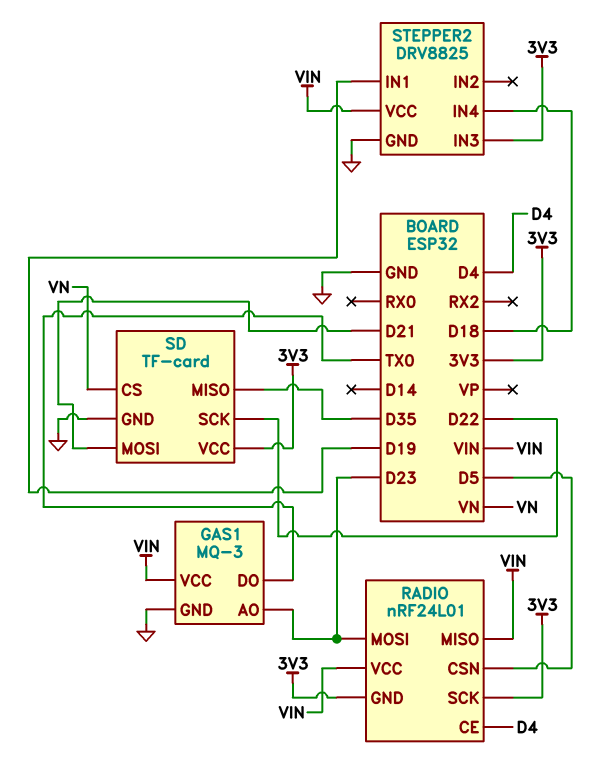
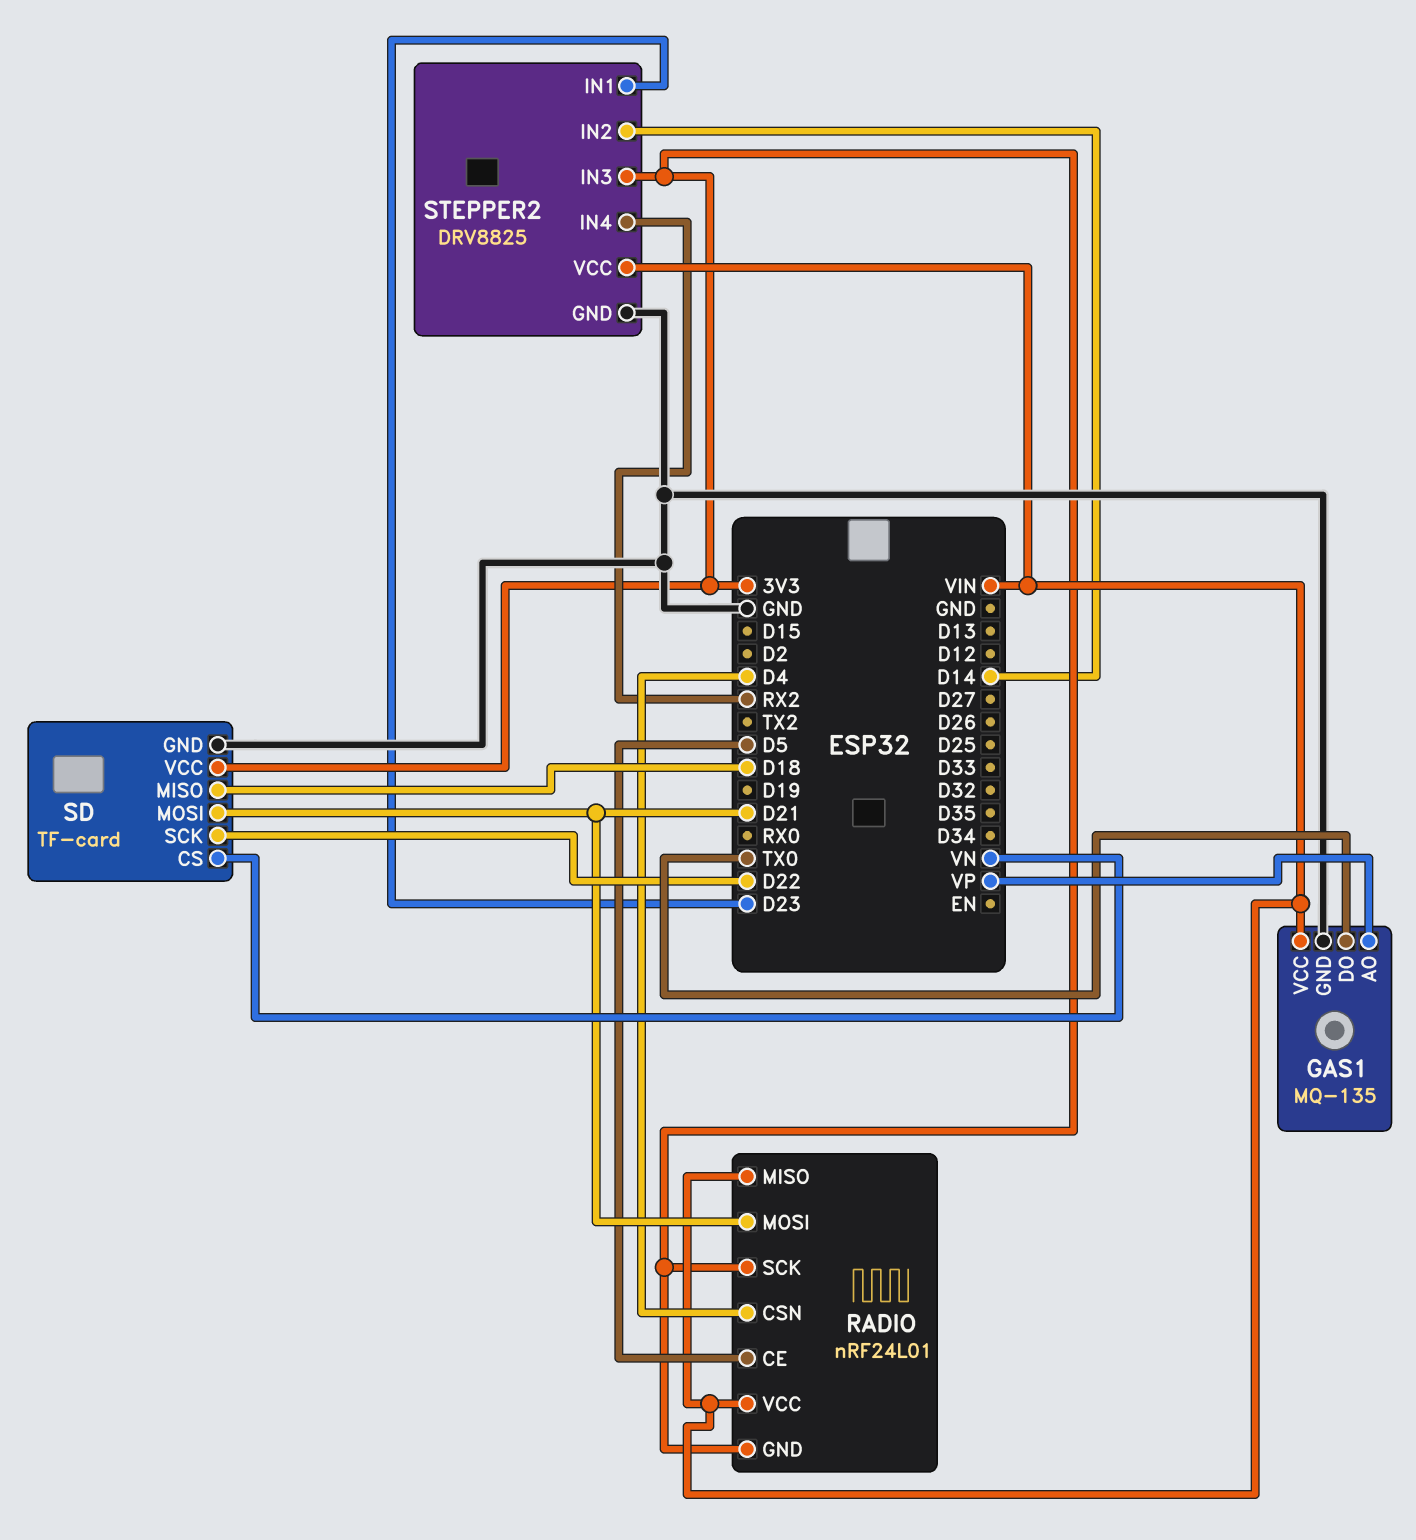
GAS1: MQ-3 -> MQ-135
GAS1 pin AO: D23 -> VP
RADIO pin CE: D4 -> D5
RADIO pin CSN: D5 -> D4
RADIO pin MOSI: D23 -> D21
SD pin MISO: D35 -> D18
STEPPER2 pin IN1: D19 -> D23
STEPPER2 pin IN2: none -> D14
STEPPER2 pin IN4: D18 -> RX2

